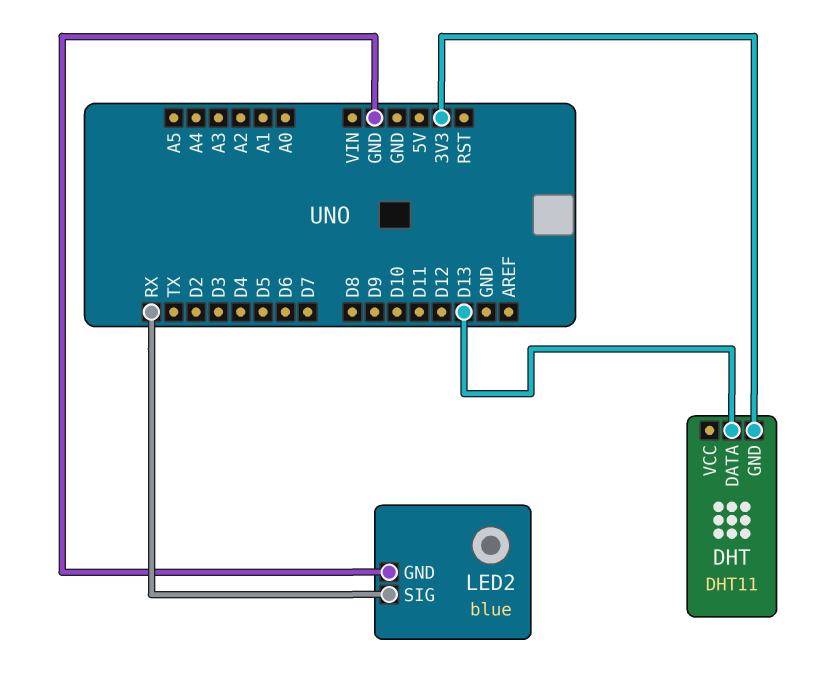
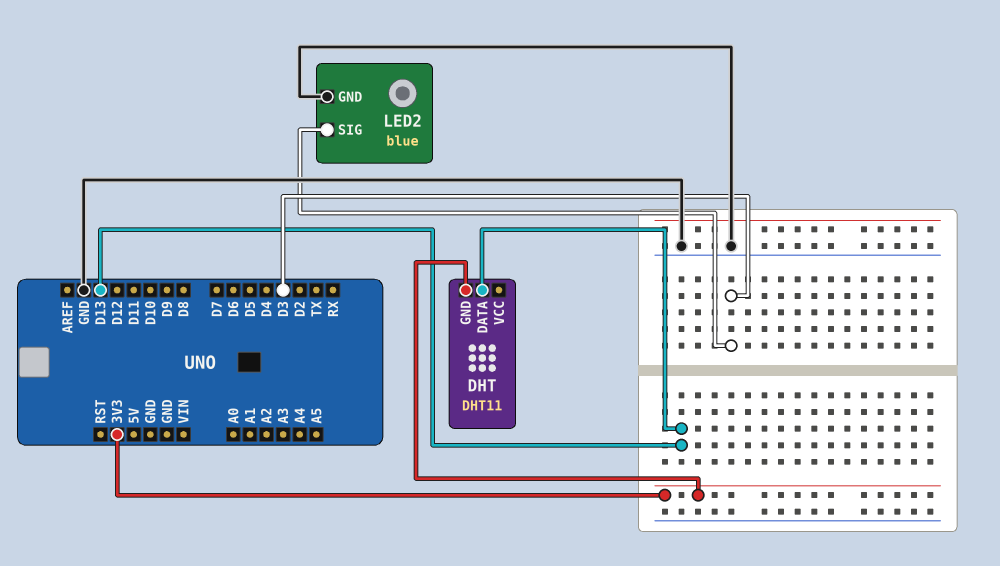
LED2 pin SIG: RX -> D3

